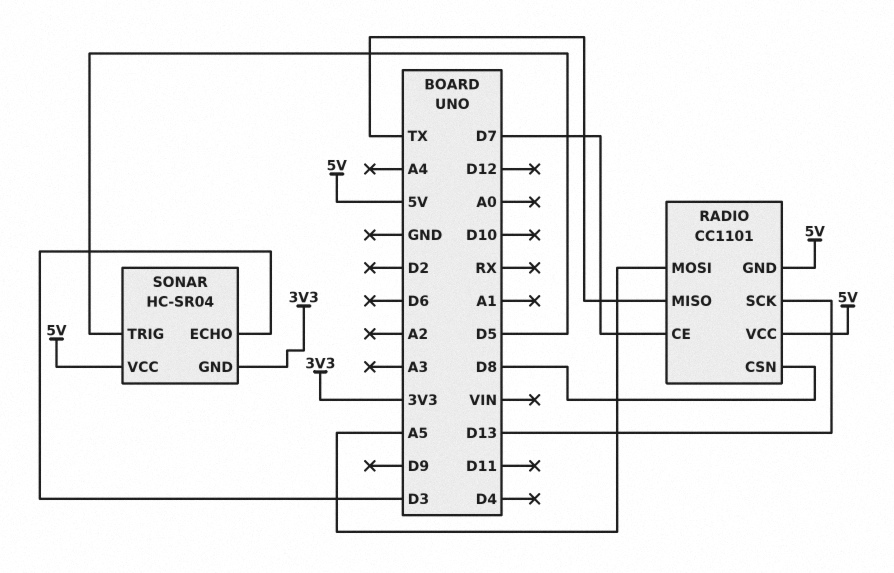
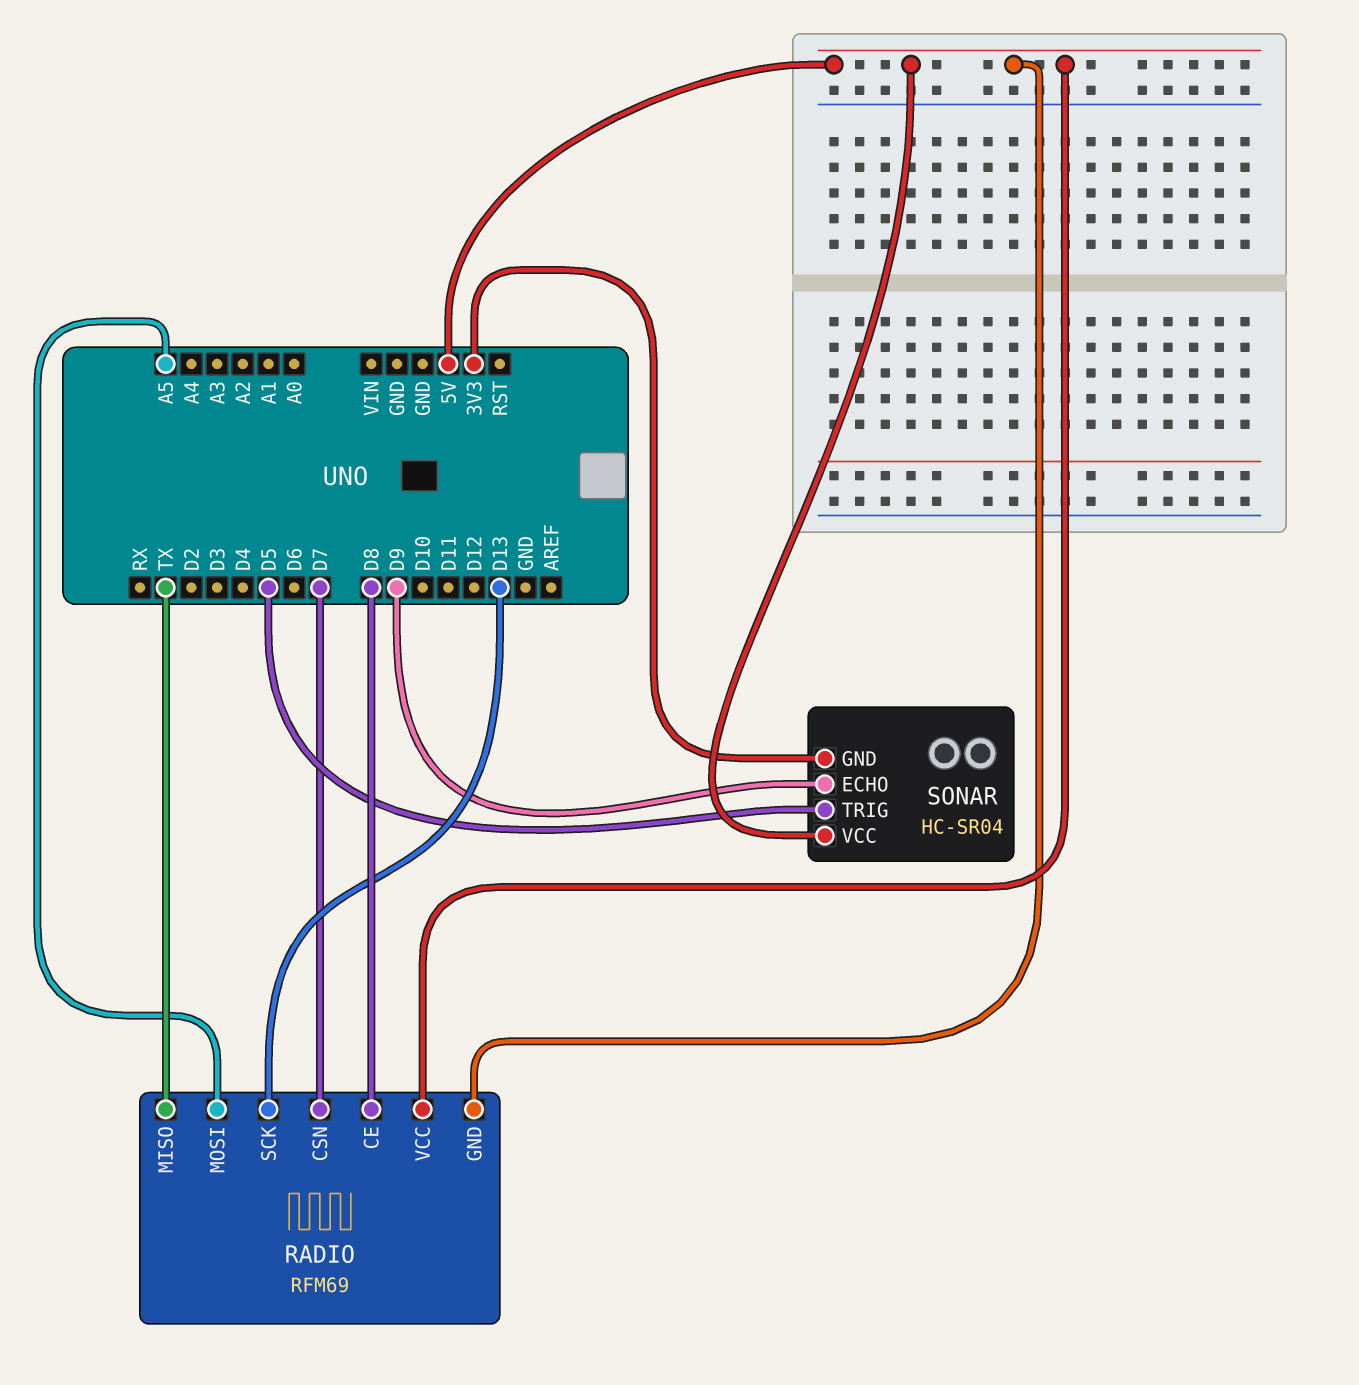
RADIO: CC1101 -> RFM69
RADIO pin CE: D7 -> D8
RADIO pin CSN: D8 -> D7
SONAR pin ECHO: D3 -> D9

